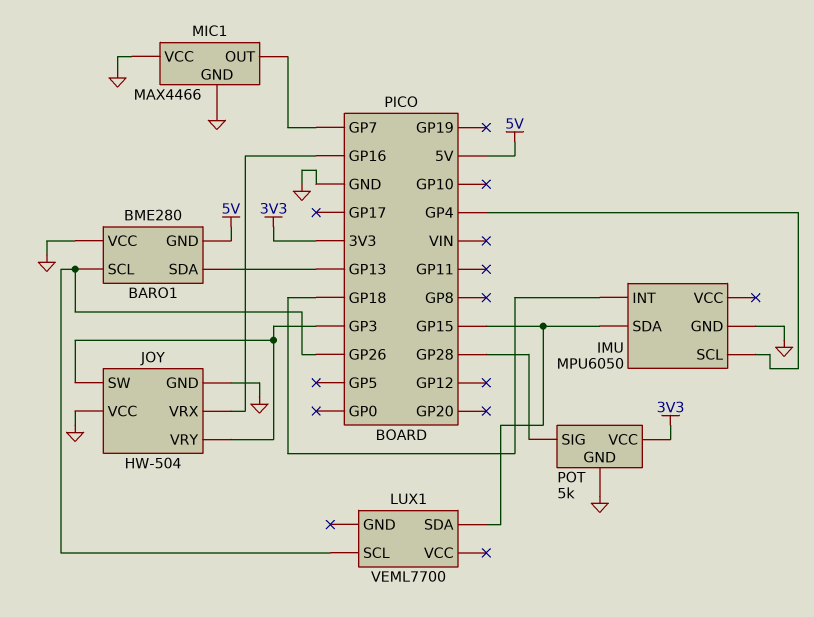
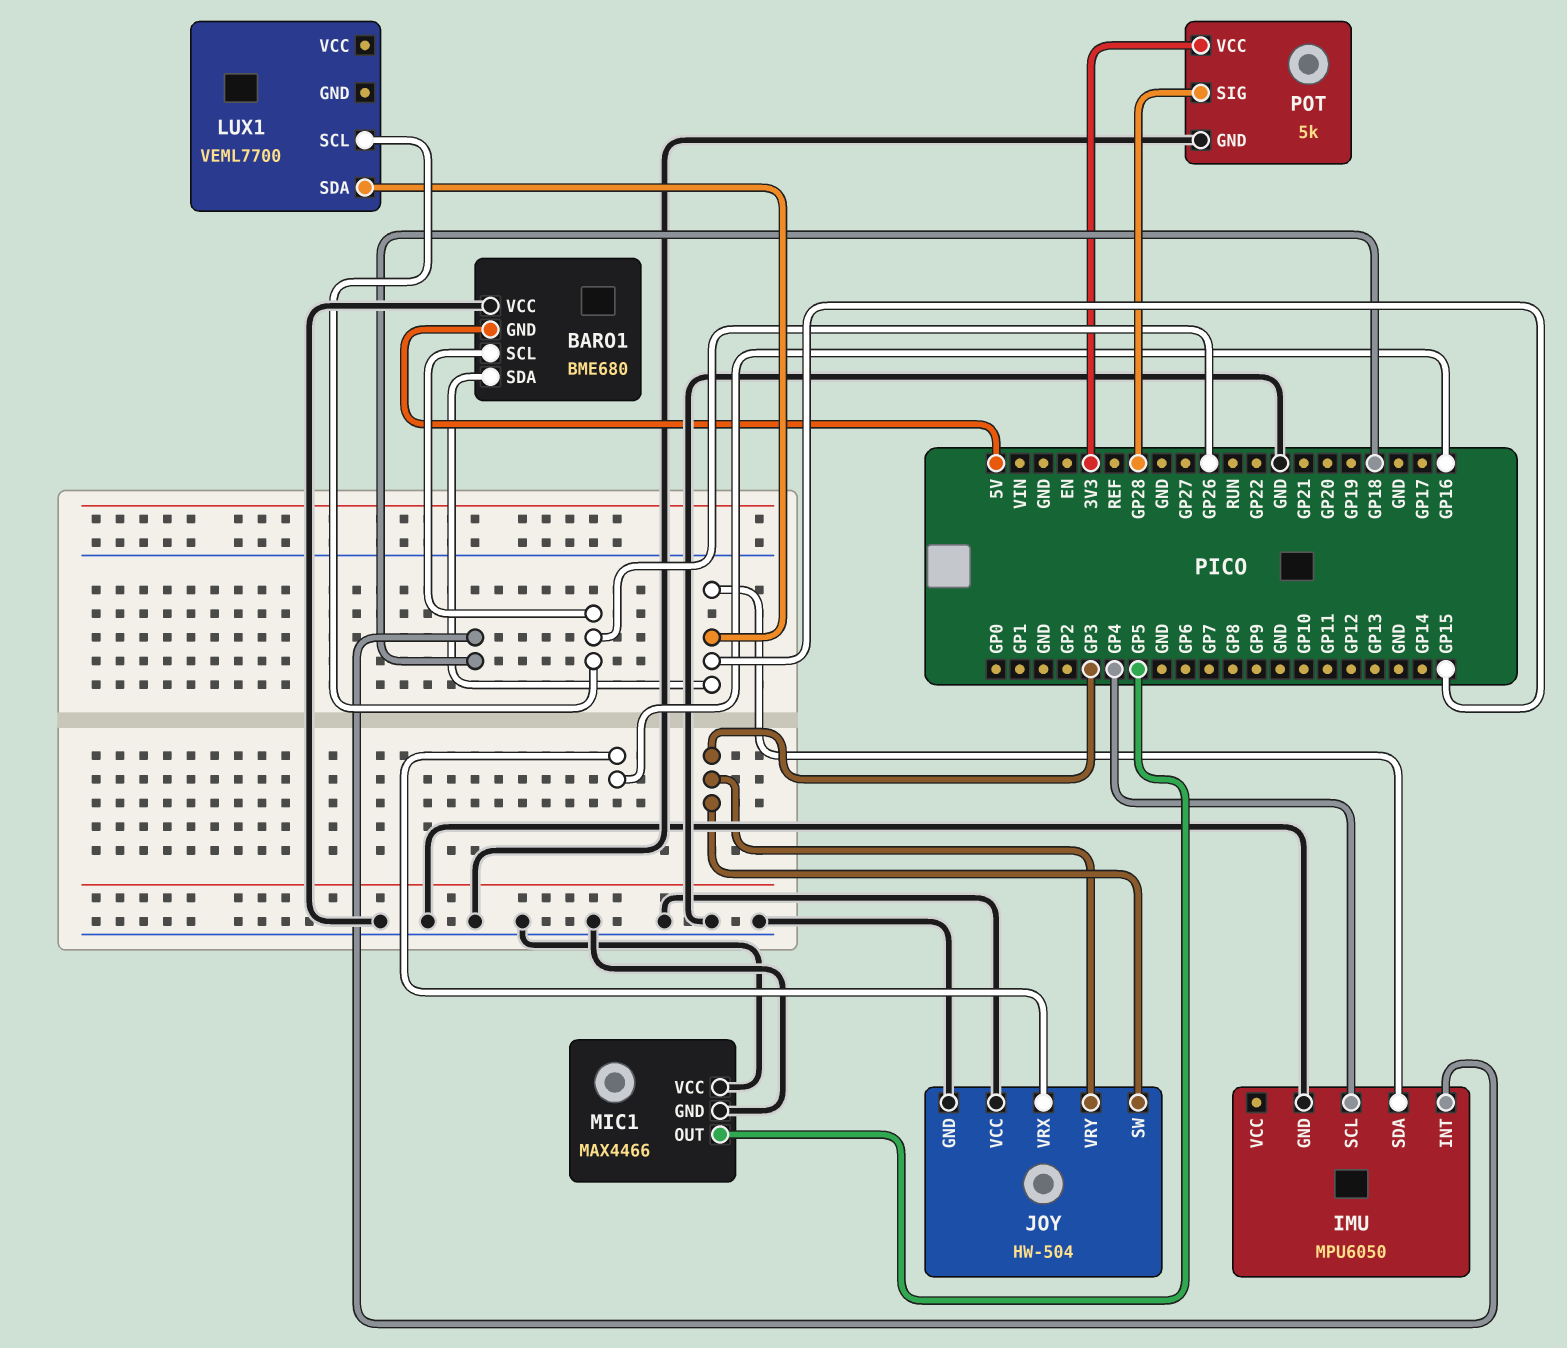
BARO1: BME280 -> BME680
BARO1 pin SDA: GP13 -> GP15
MIC1 pin OUT: GP7 -> GP5

